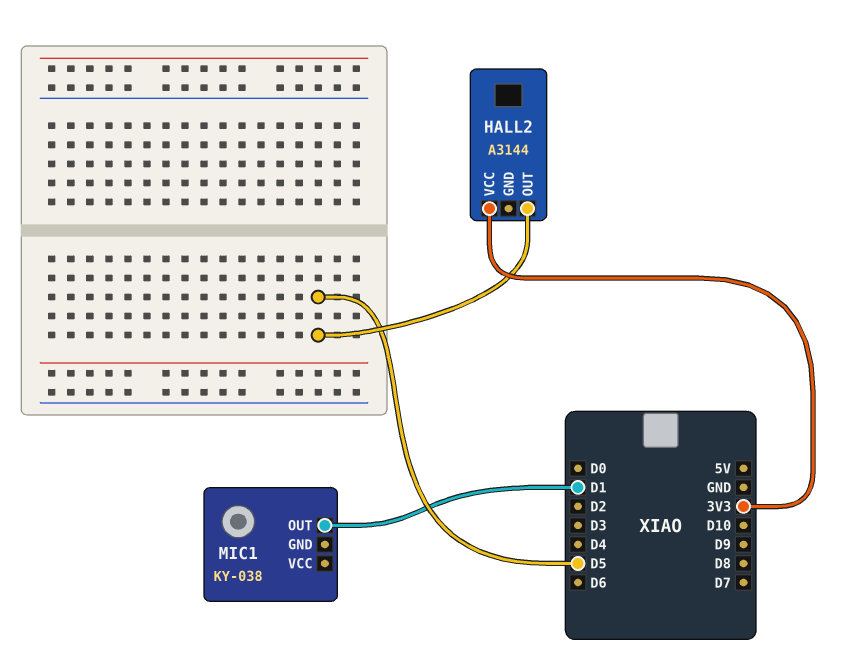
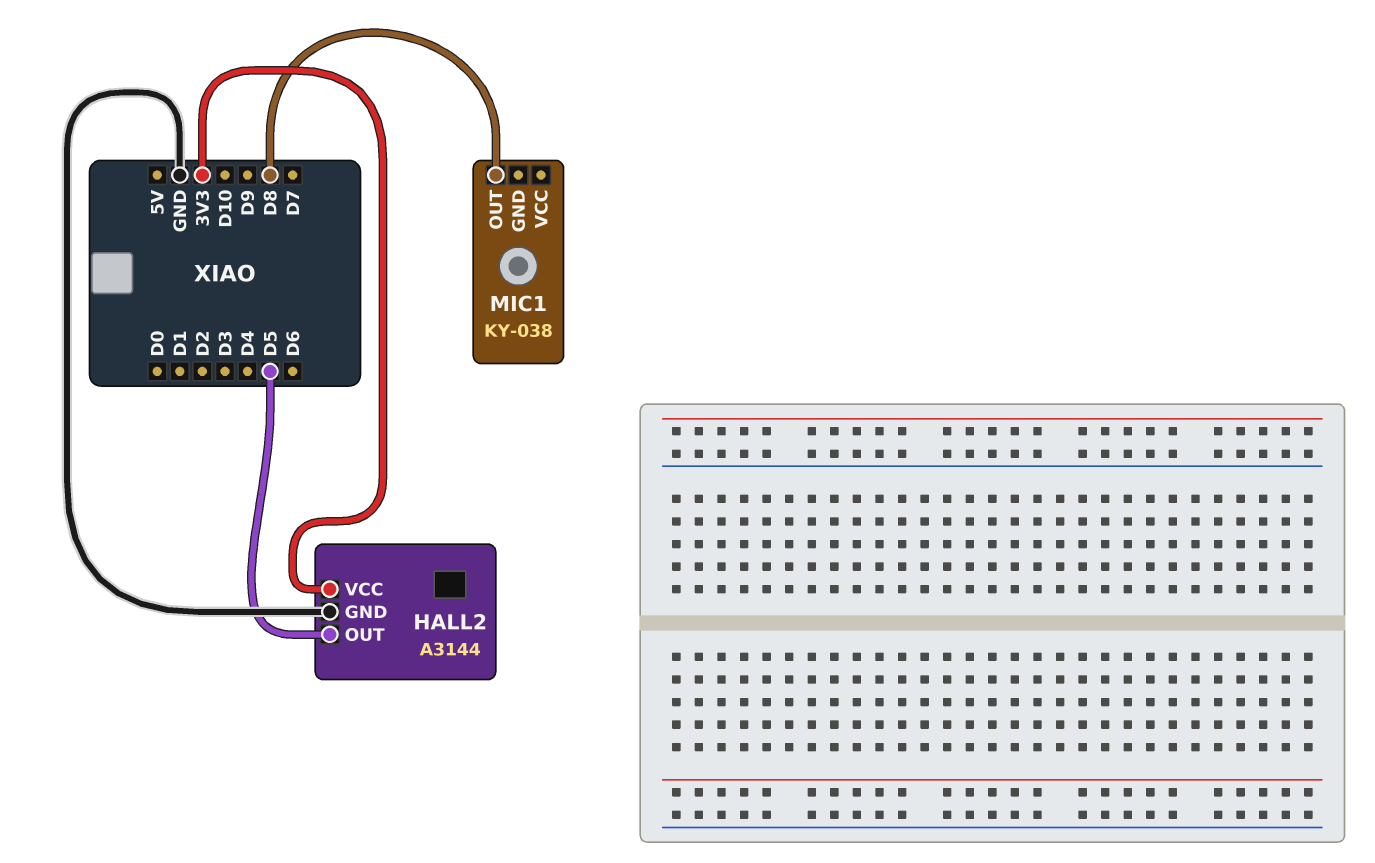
HALL2 pin GND: none -> GND
MIC1 pin OUT: D1 -> D8

